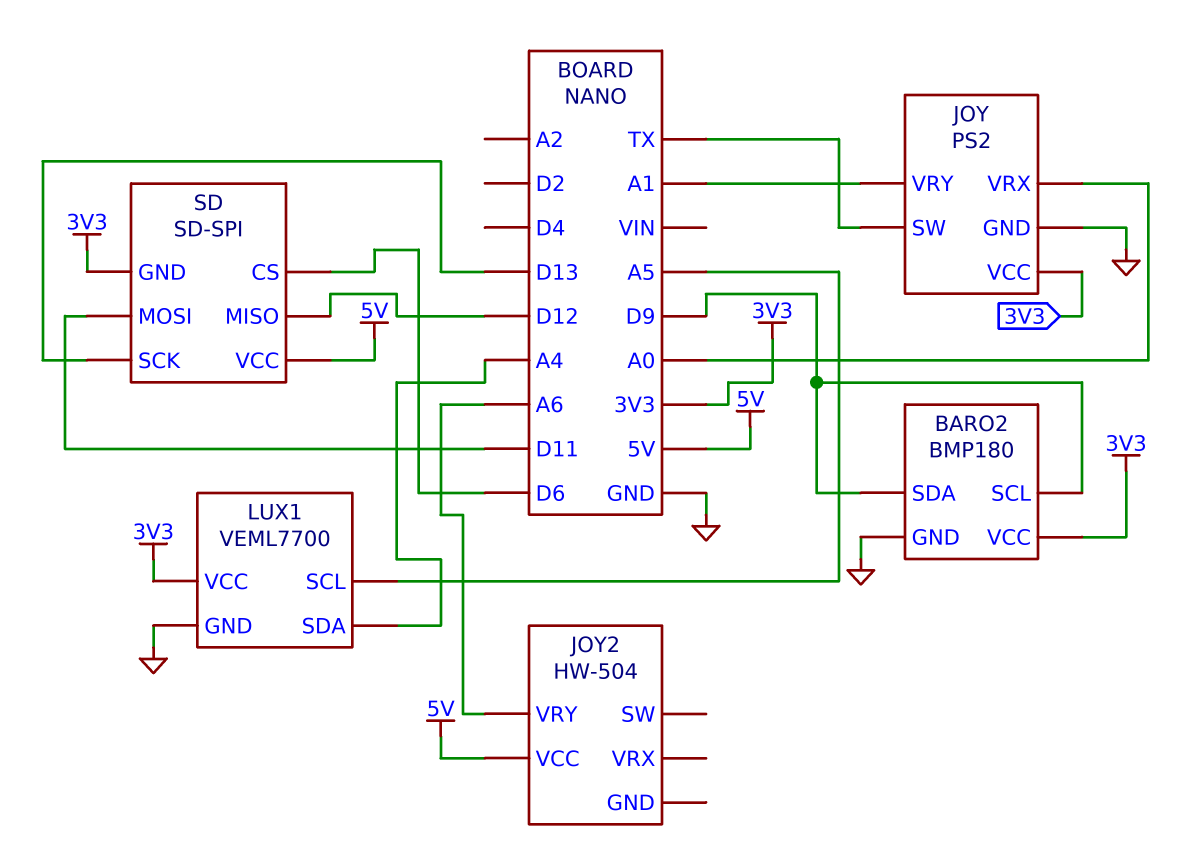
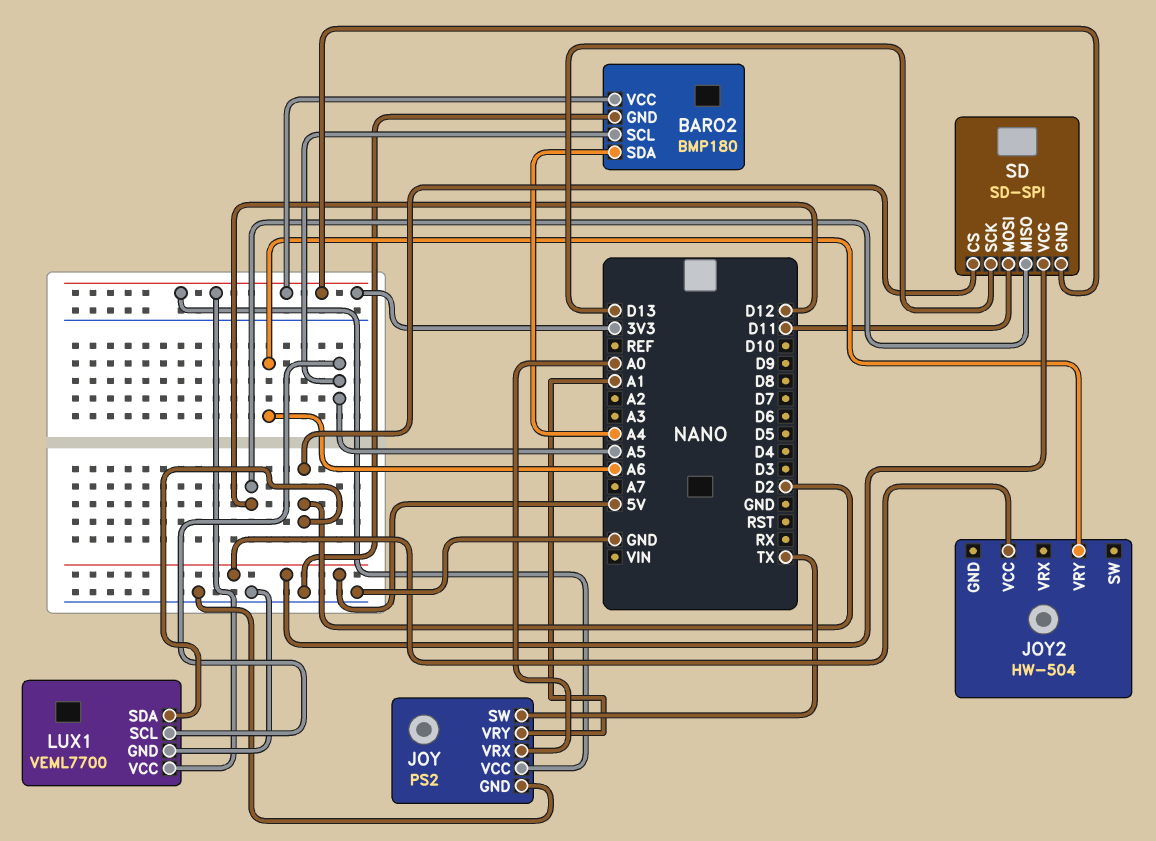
BARO2 pin SCL: D9 -> A5
BARO2 pin SDA: D9 -> A4
LUX1 pin SDA: A4 -> D2
SD pin CS: D6 -> D2

